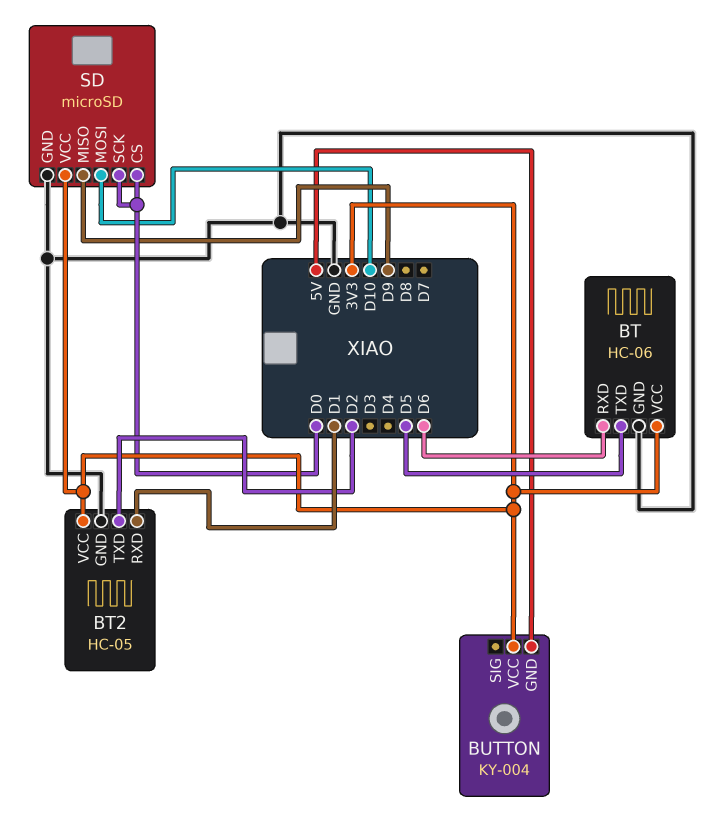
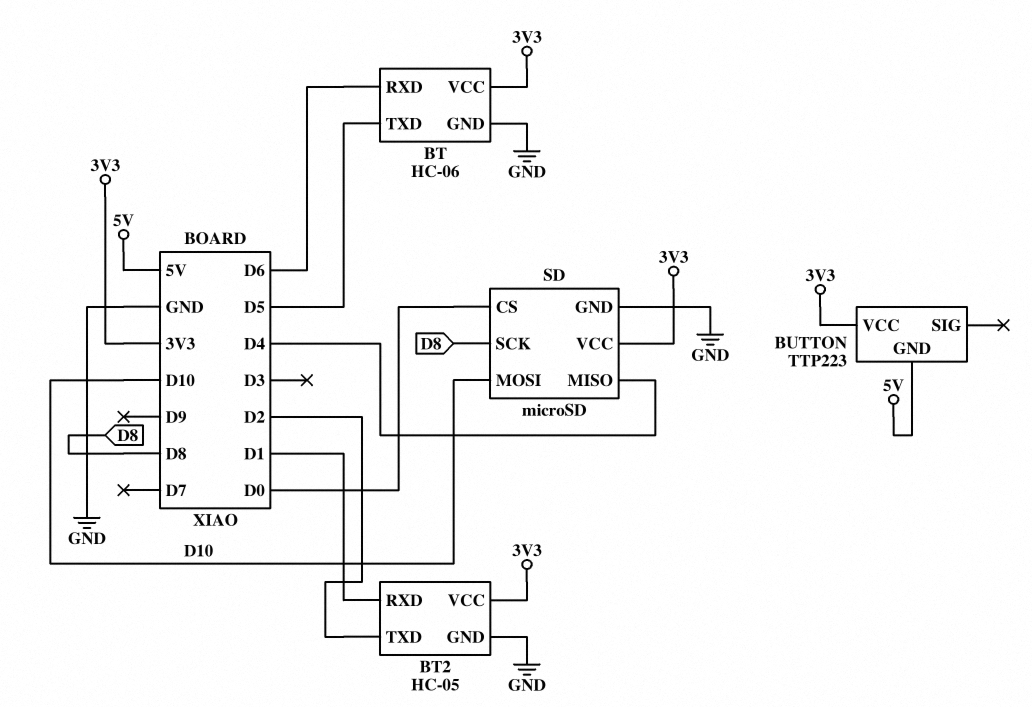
BUTTON: KY-004 -> TTP223
SD pin MISO: D9 -> D4
SD pin SCK: D0 -> D8

